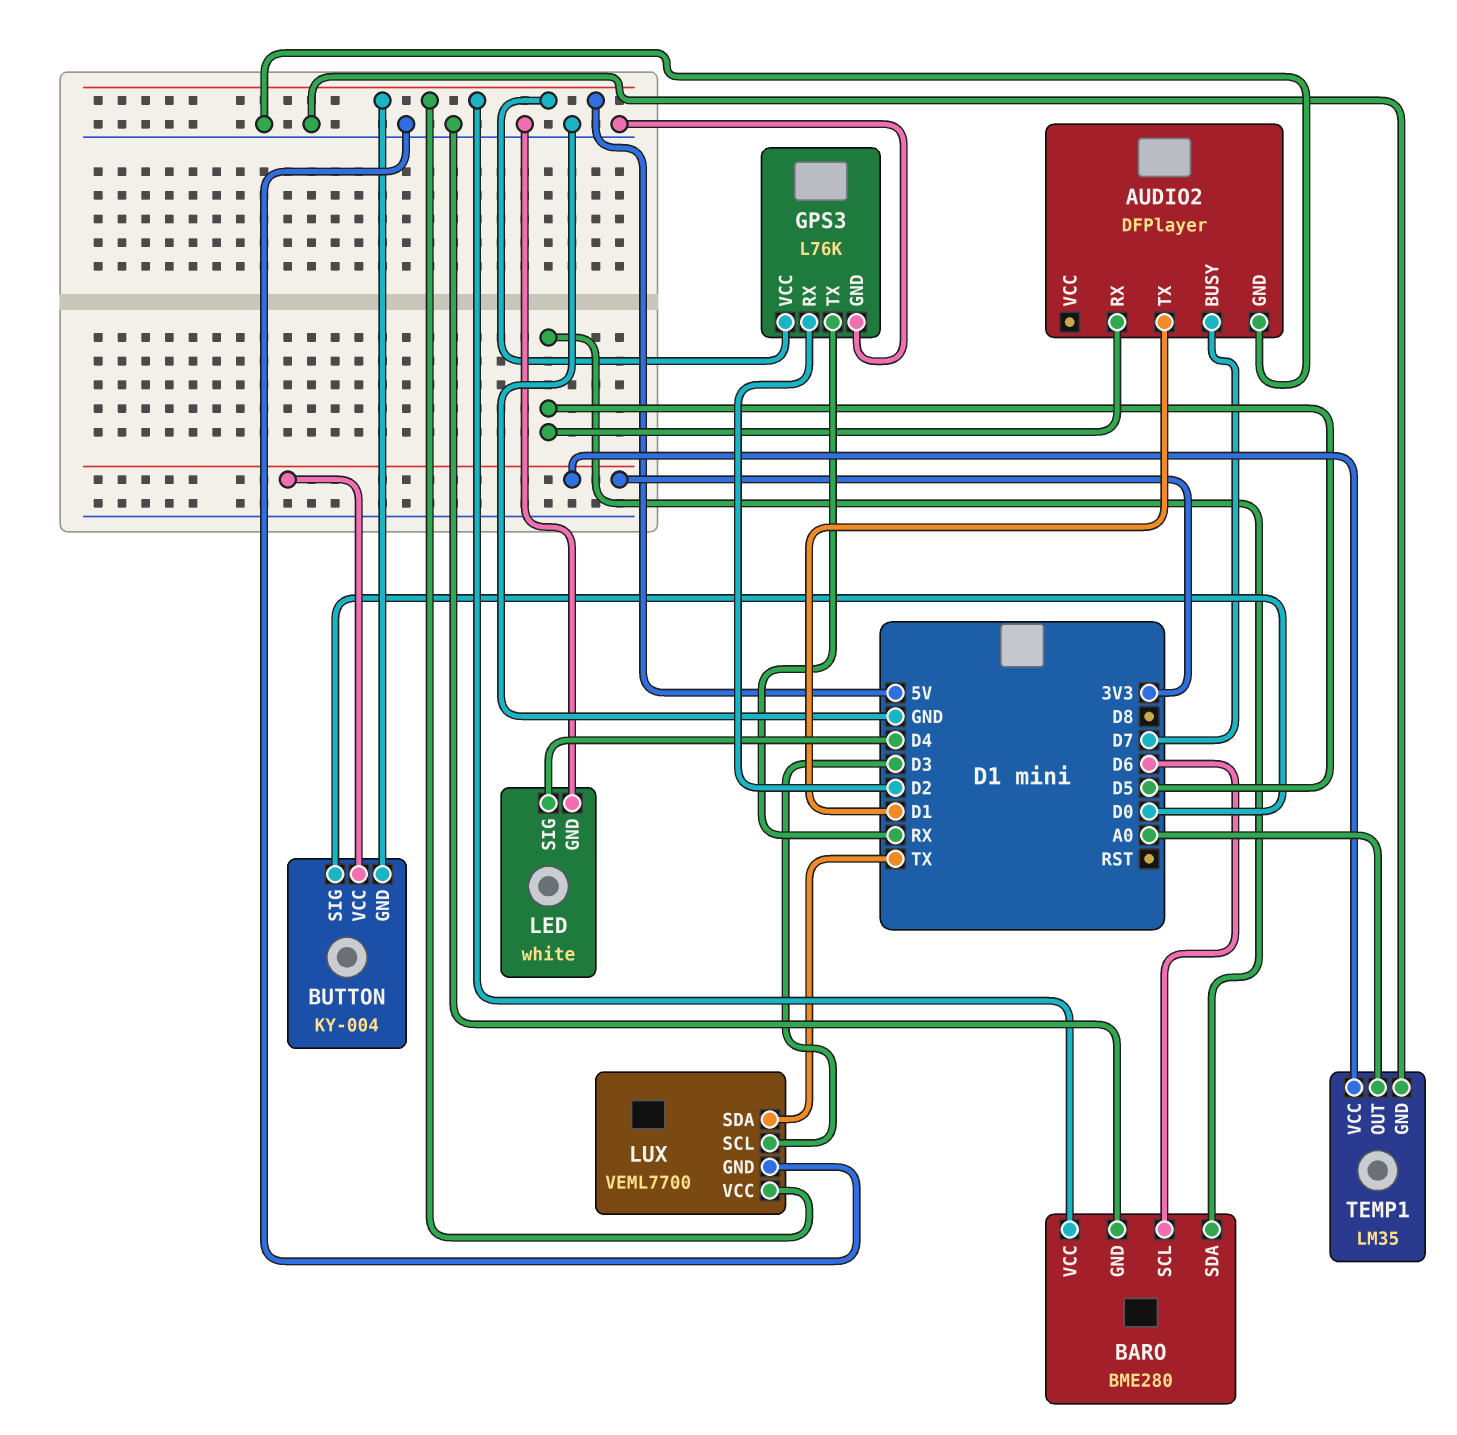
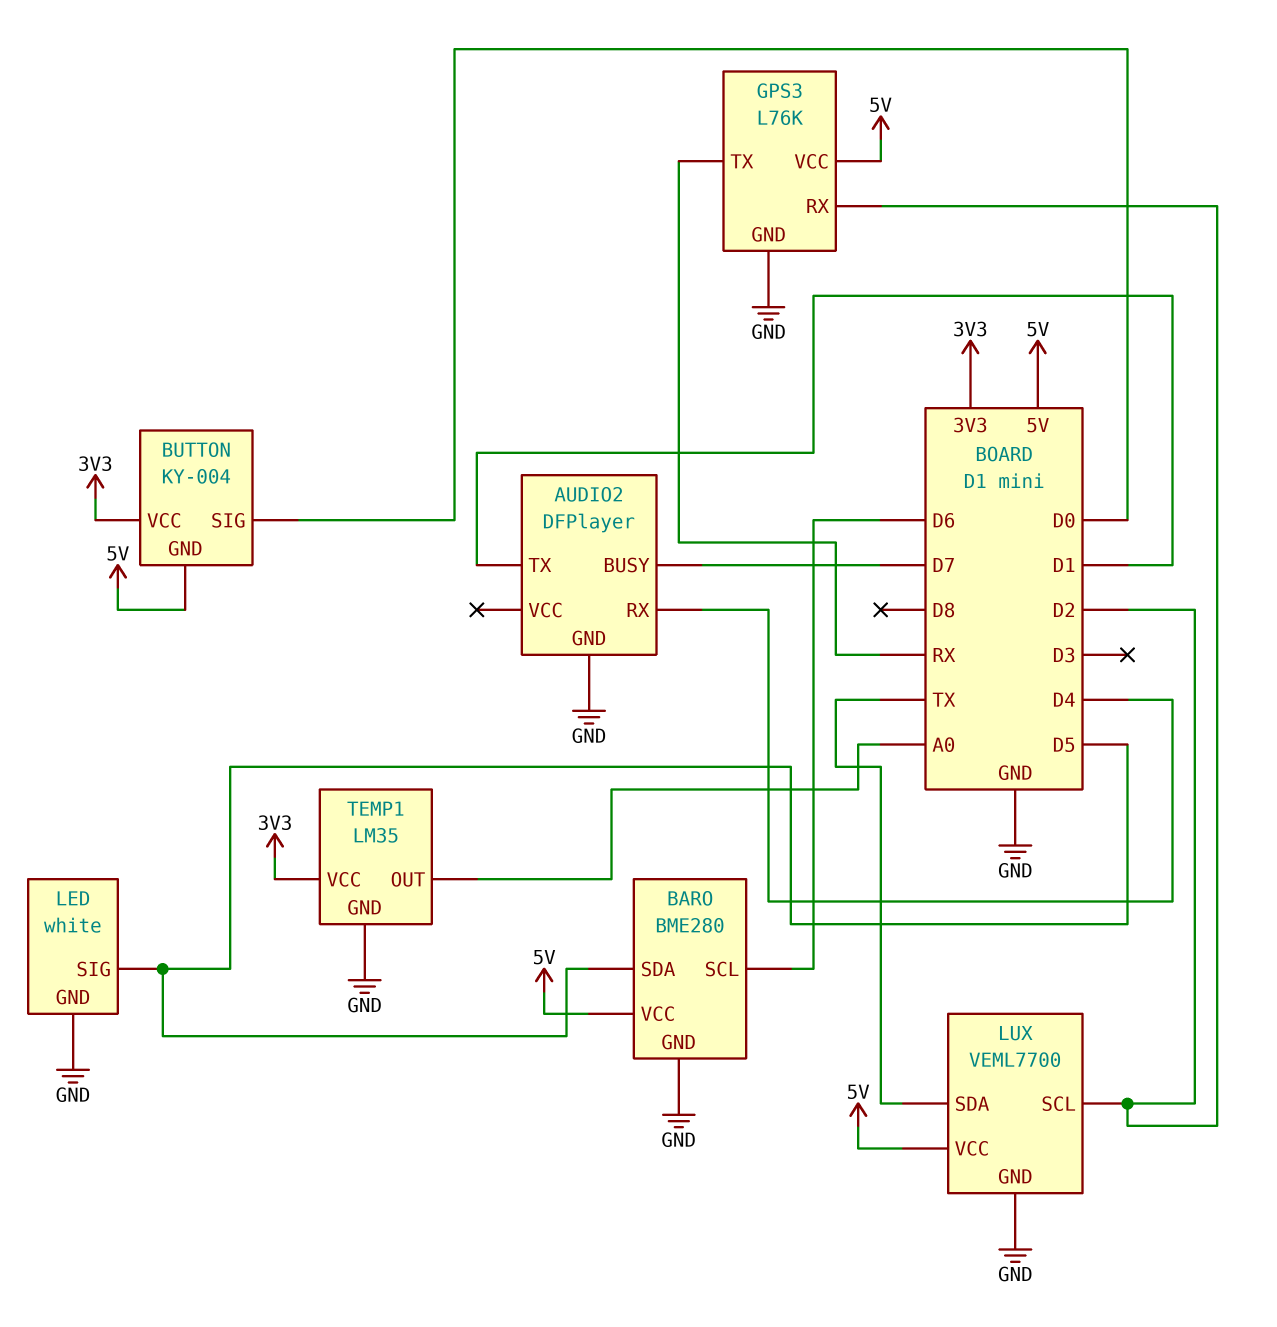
AUDIO2 pin RX: D5 -> D4
LED pin SIG: D4 -> D5
LUX pin SCL: D3 -> D2

